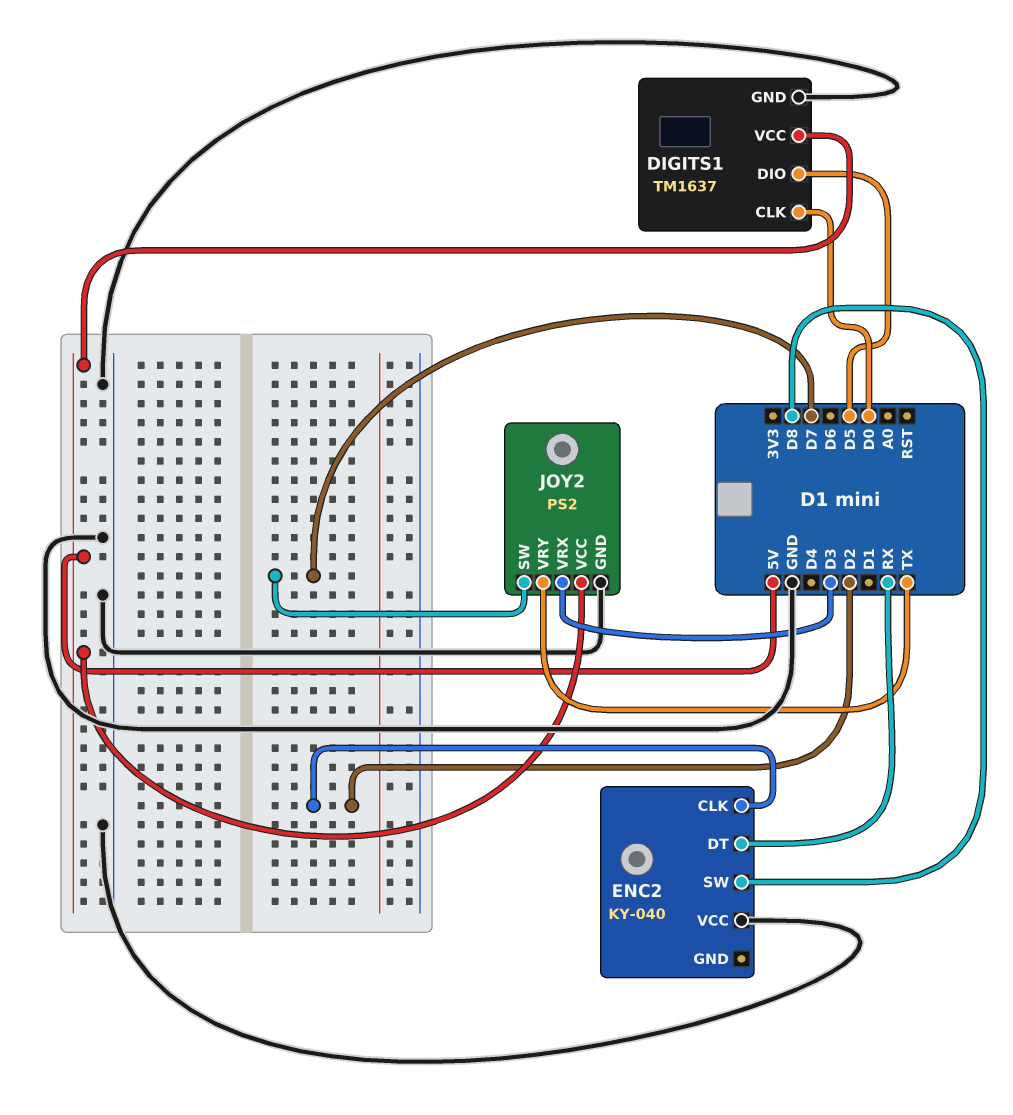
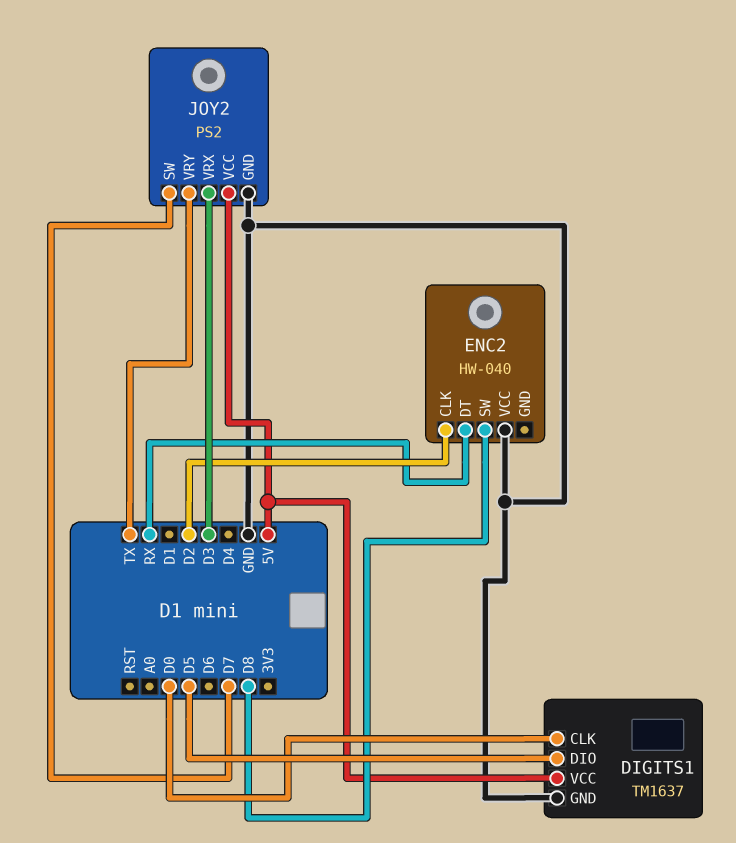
ENC2: KY-040 -> HW-040

